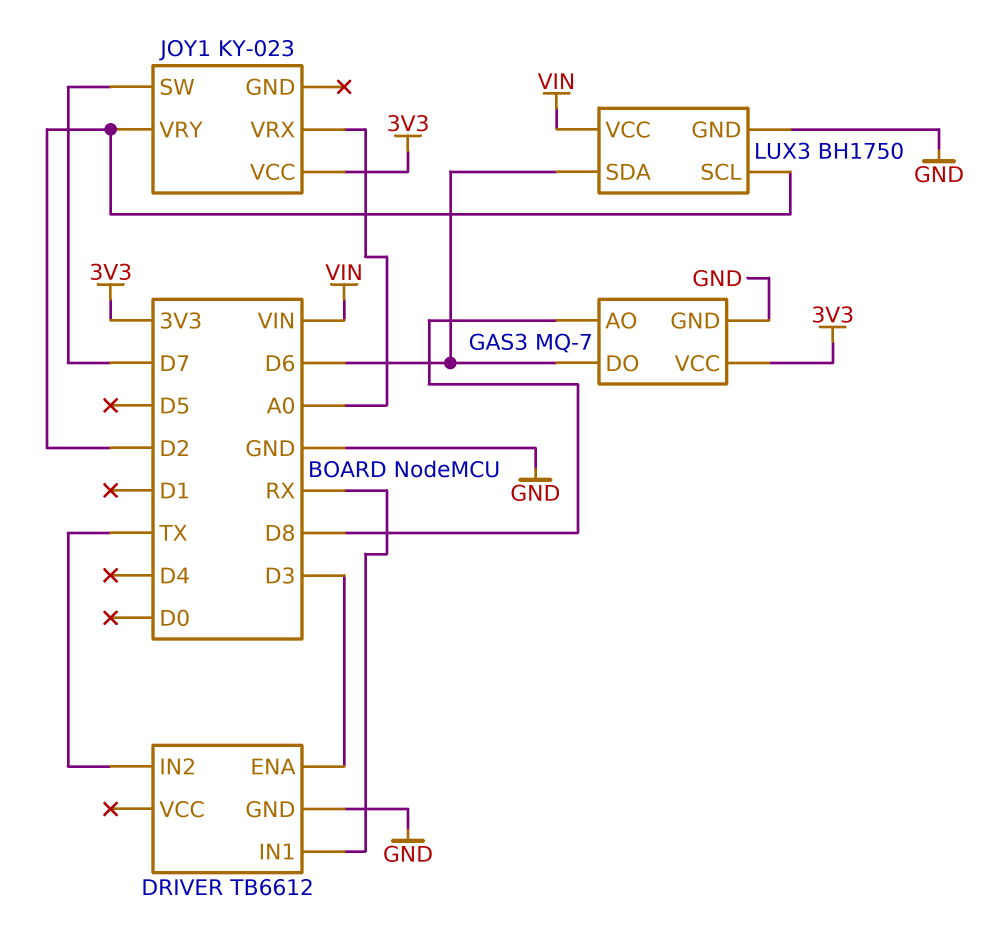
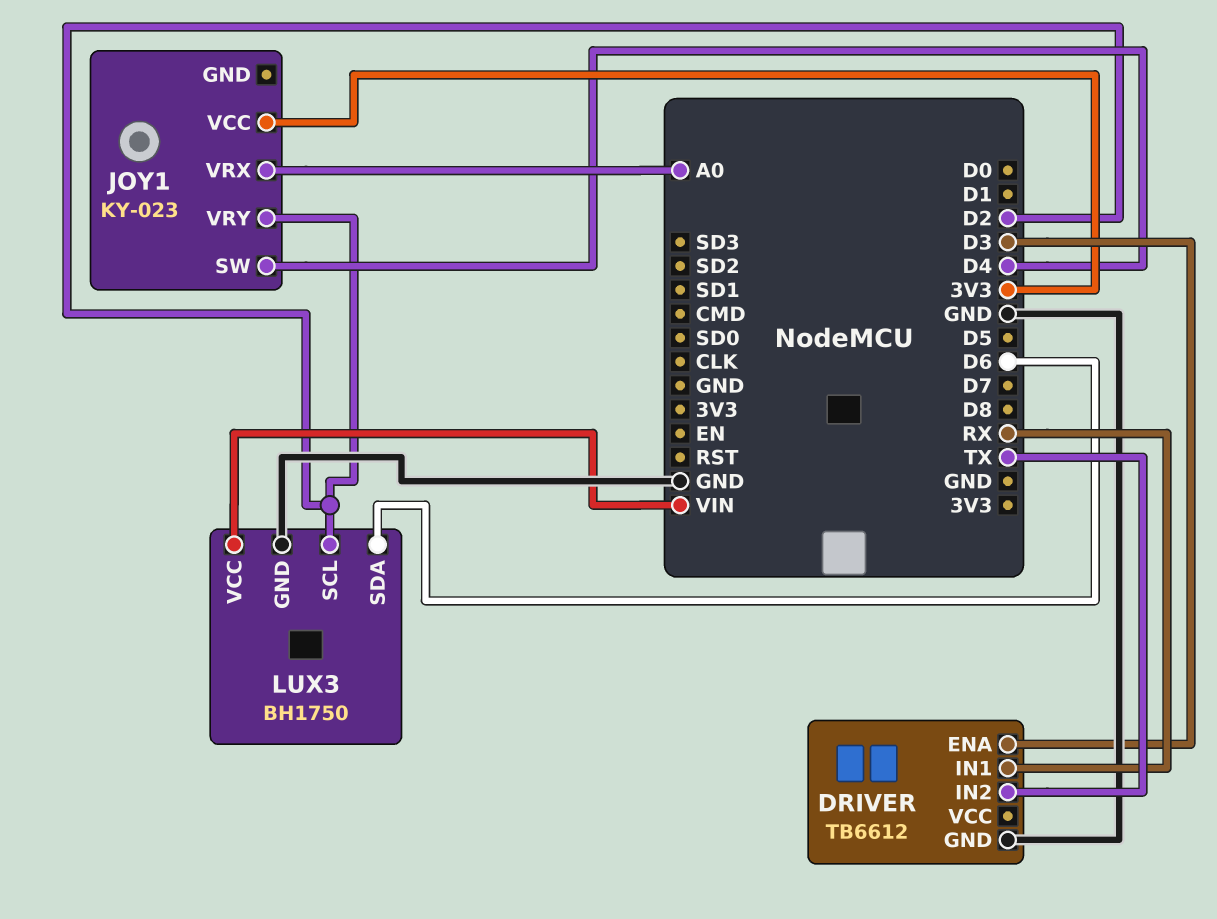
GAS3: MQ-7 -> none
GAS3 pin AO: D8 -> none
GAS3 pin DO: D6 -> none
GAS3 pin GND: GND -> none
GAS3 pin VCC: 3V3 -> none
JOY1 pin SW: D7 -> D4

